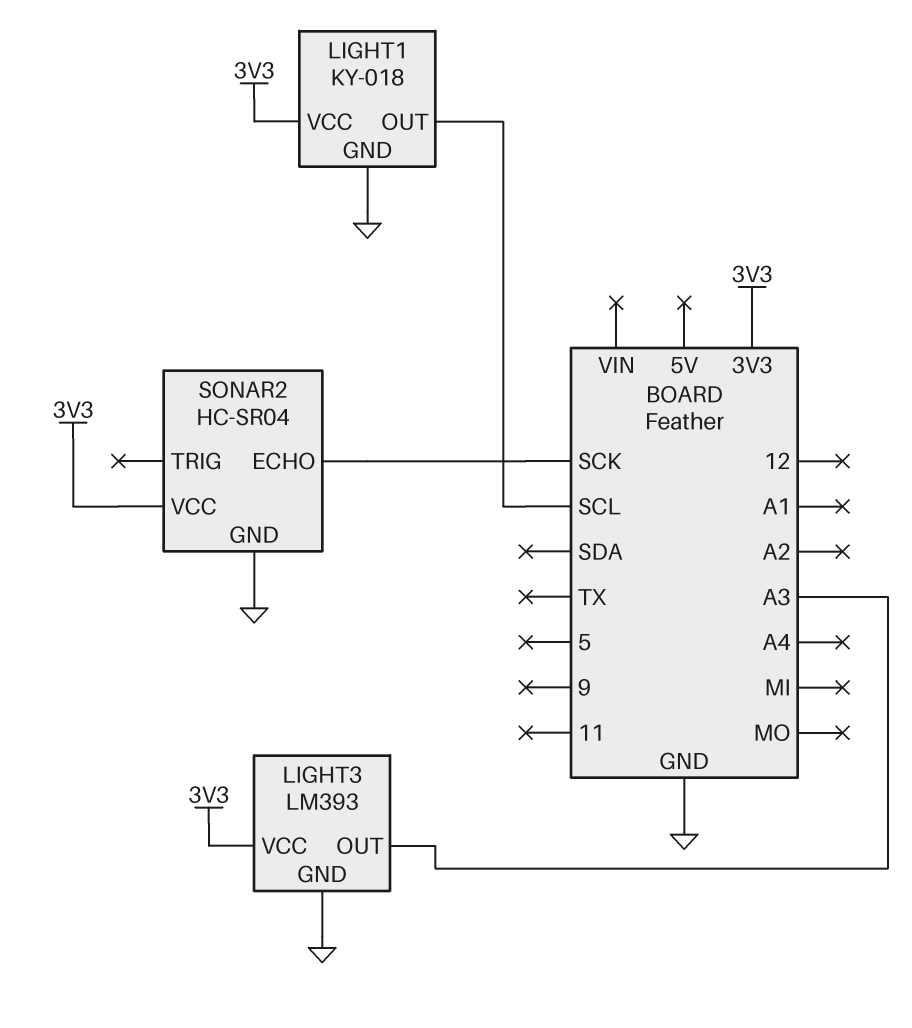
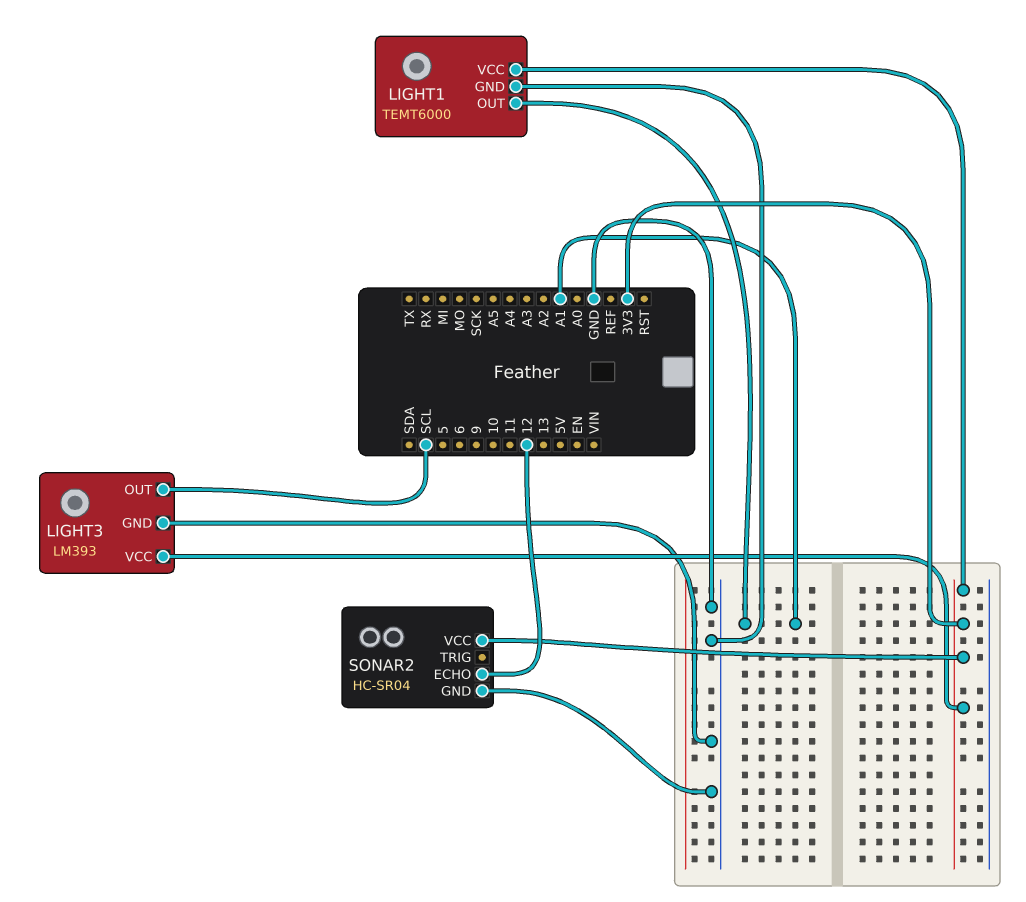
LIGHT1: KY-018 -> TEMT6000
LIGHT1 pin OUT: SCL -> A1
LIGHT3 pin OUT: A3 -> SCL
SONAR2 pin ECHO: SCK -> 12

